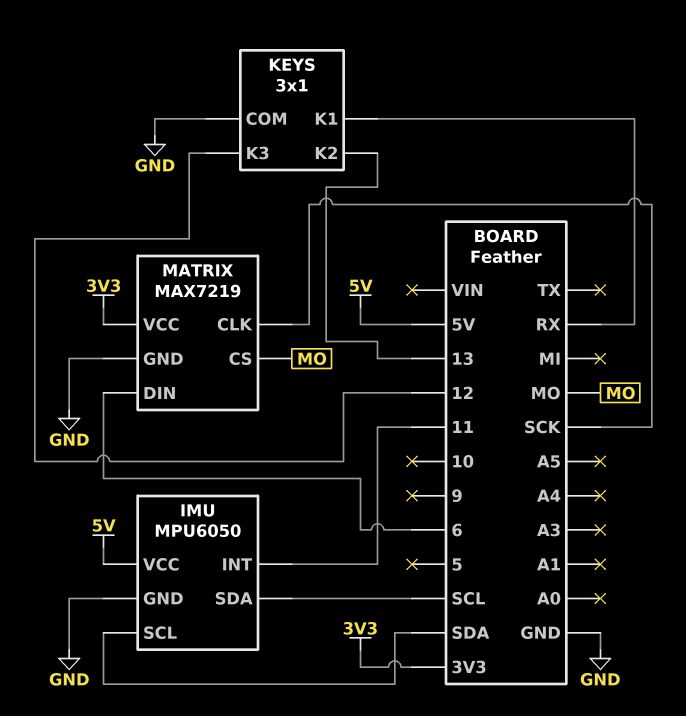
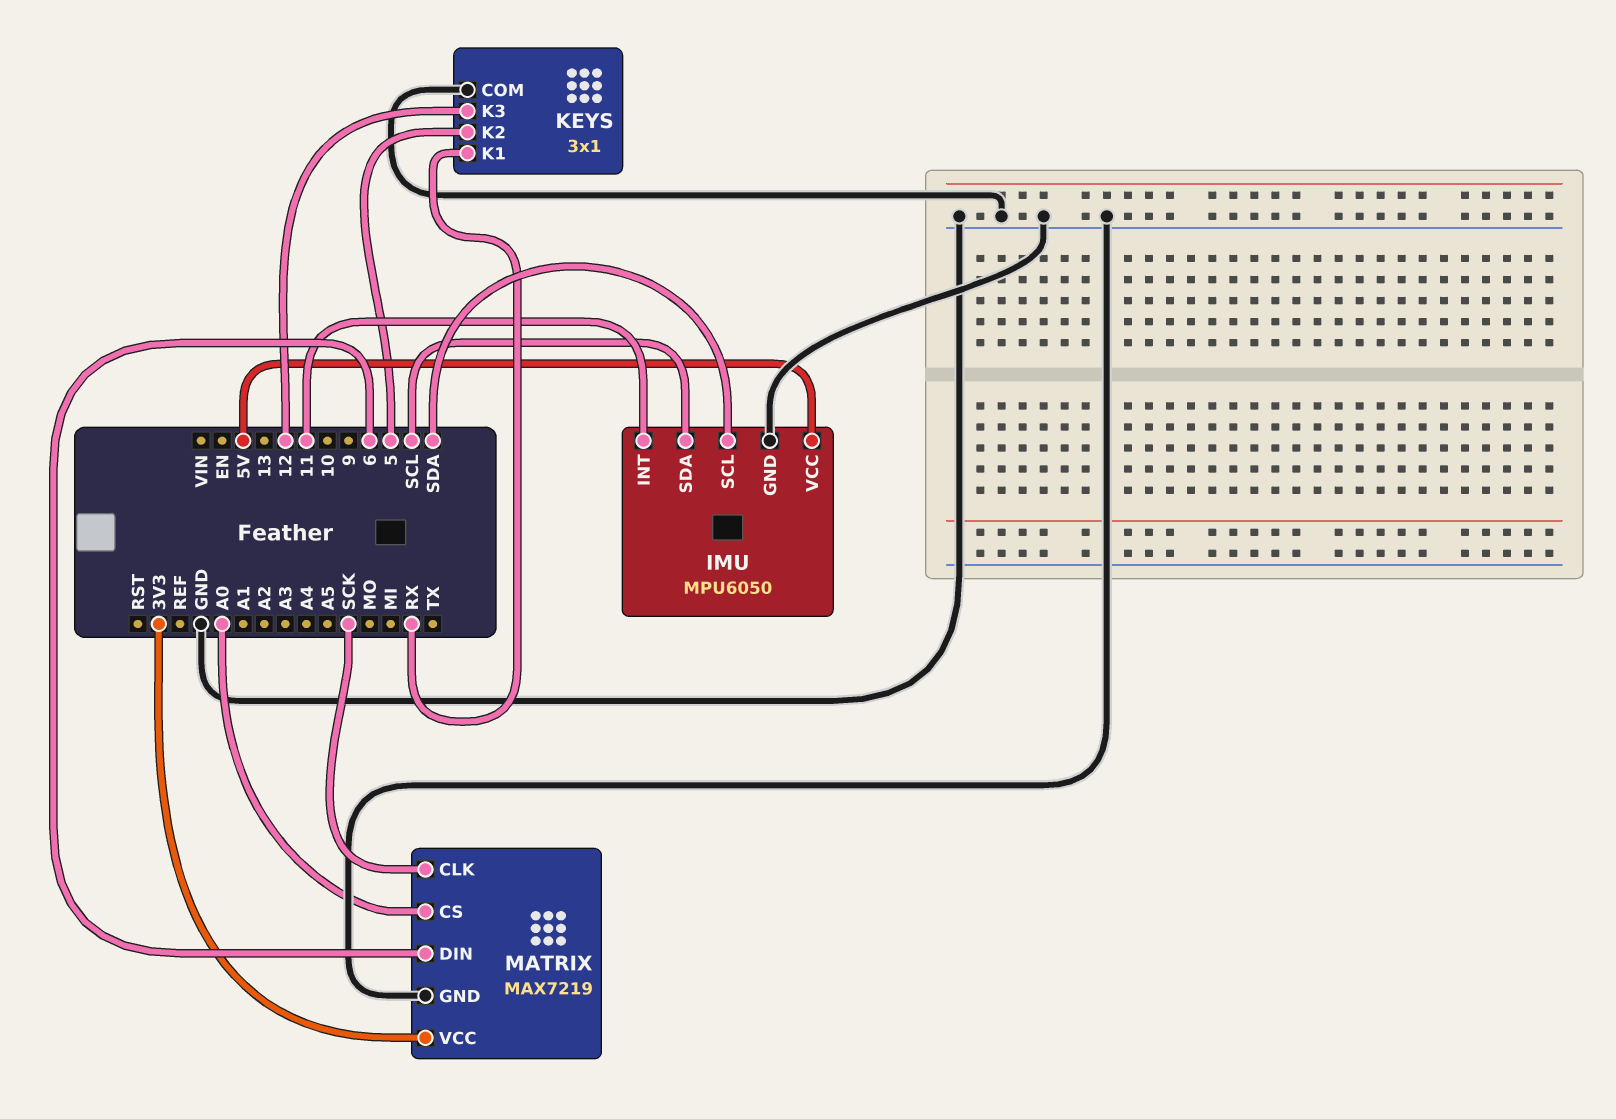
KEYS pin K2: 13 -> 5
MATRIX pin CS: MO -> A0

